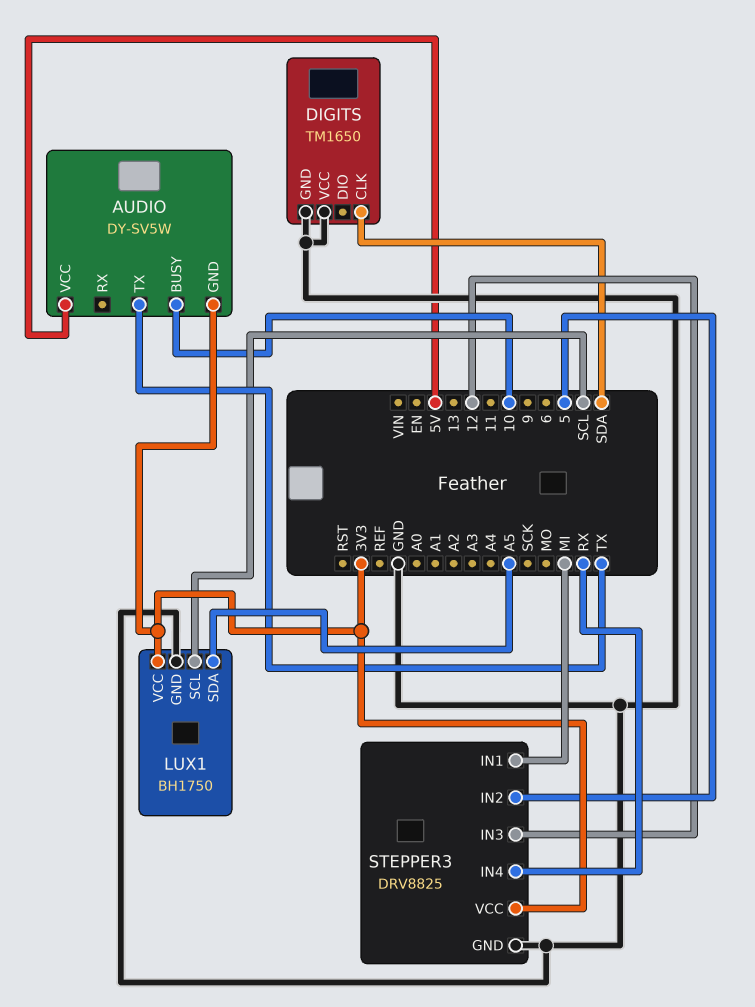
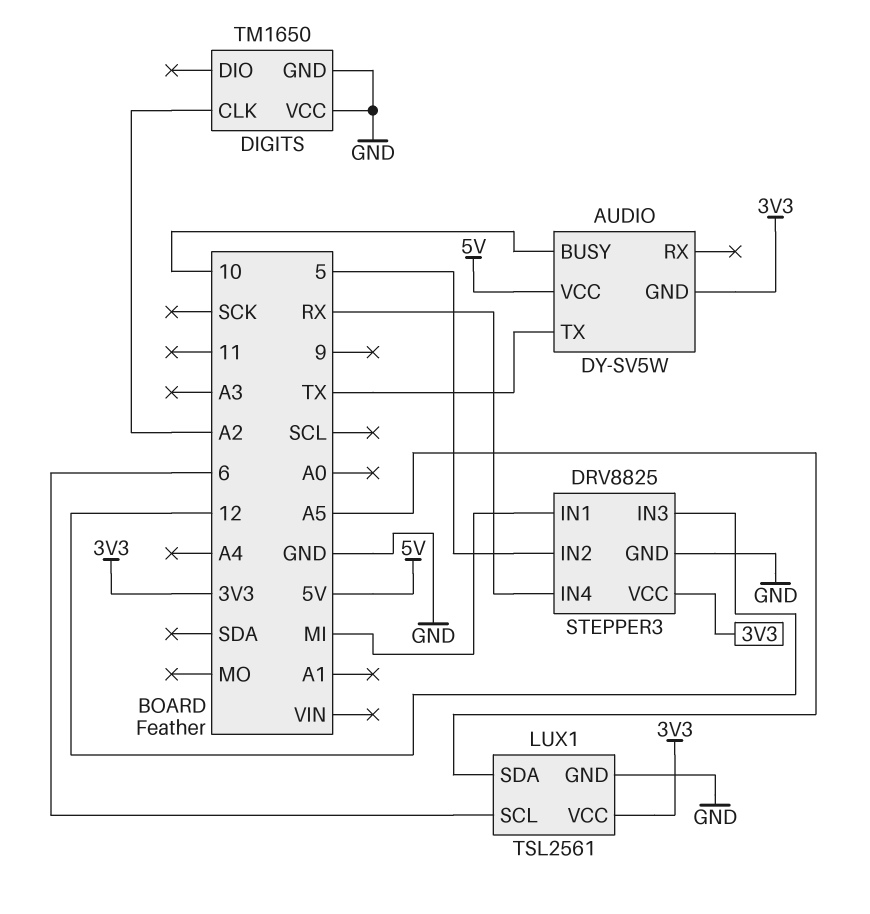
DIGITS pin CLK: SDA -> A2
LUX1: BH1750 -> TSL2561
LUX1 pin SCL: SCL -> 6

